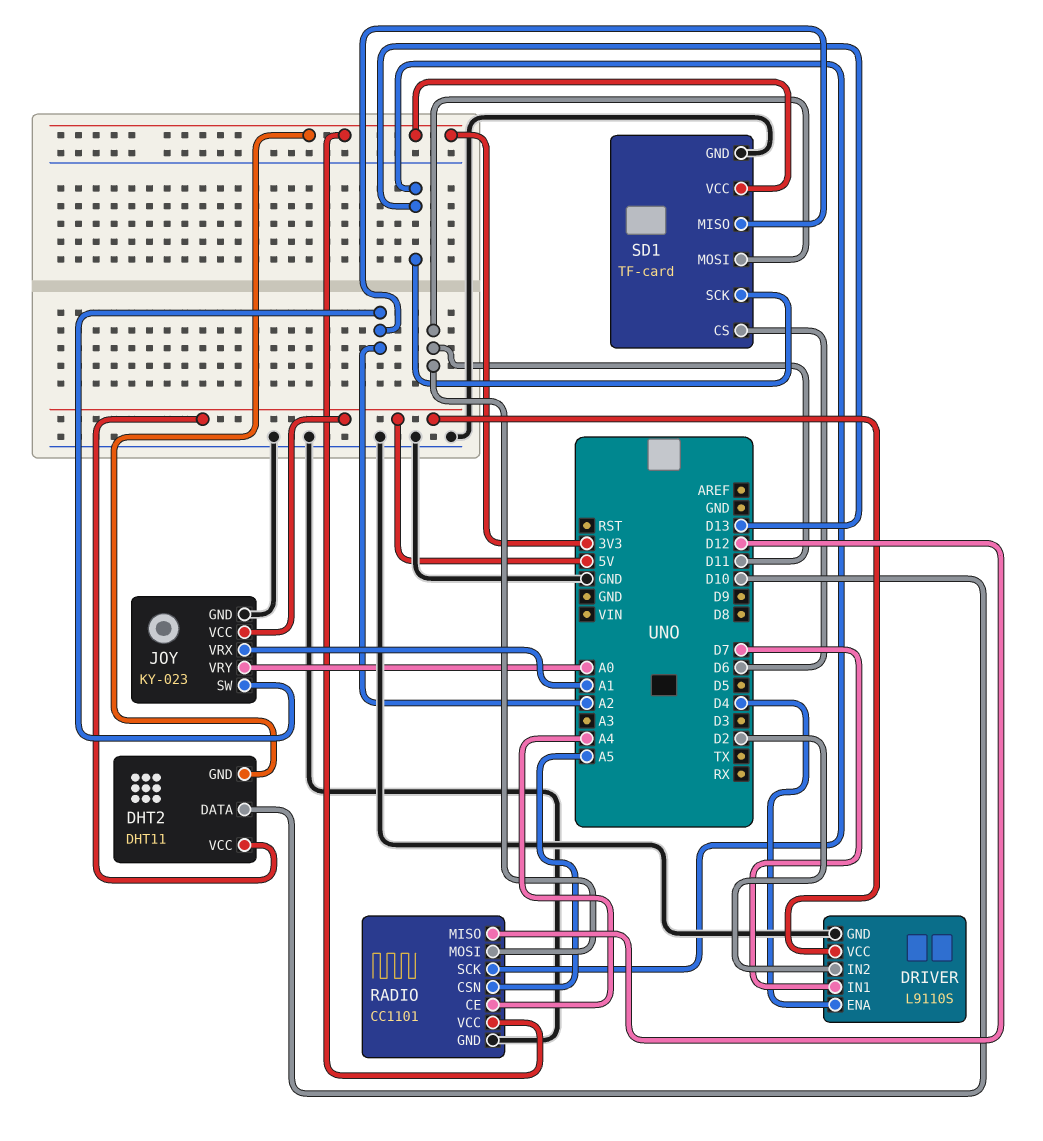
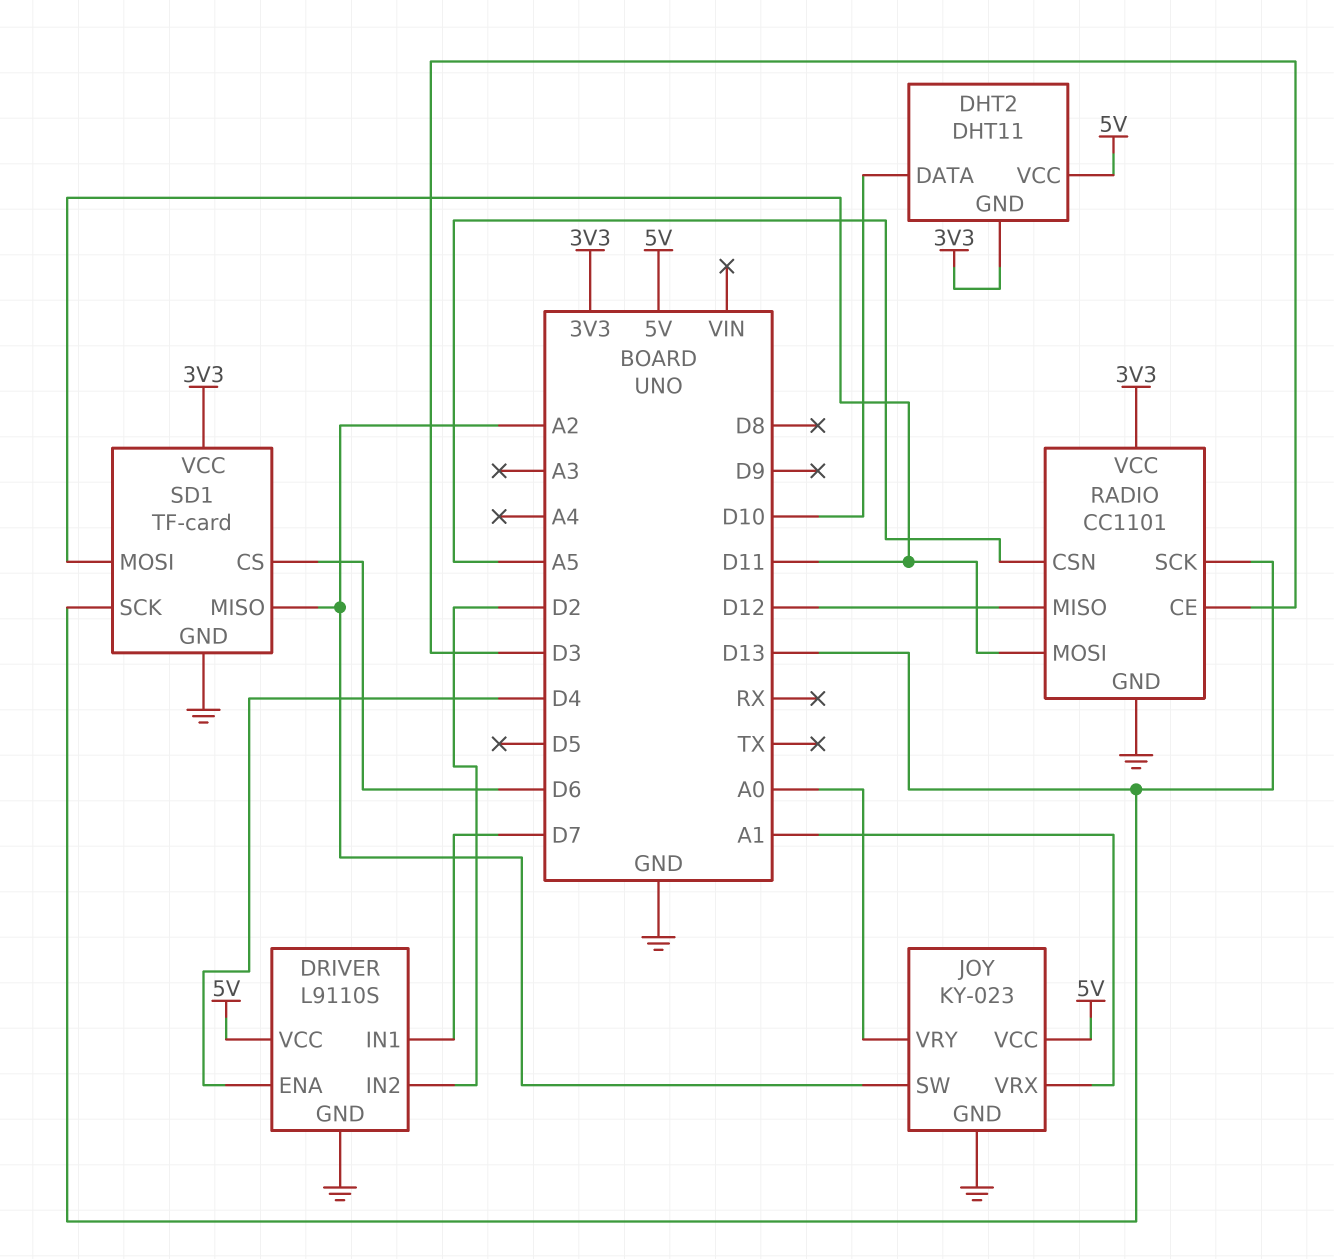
RADIO pin CE: A4 -> D3

